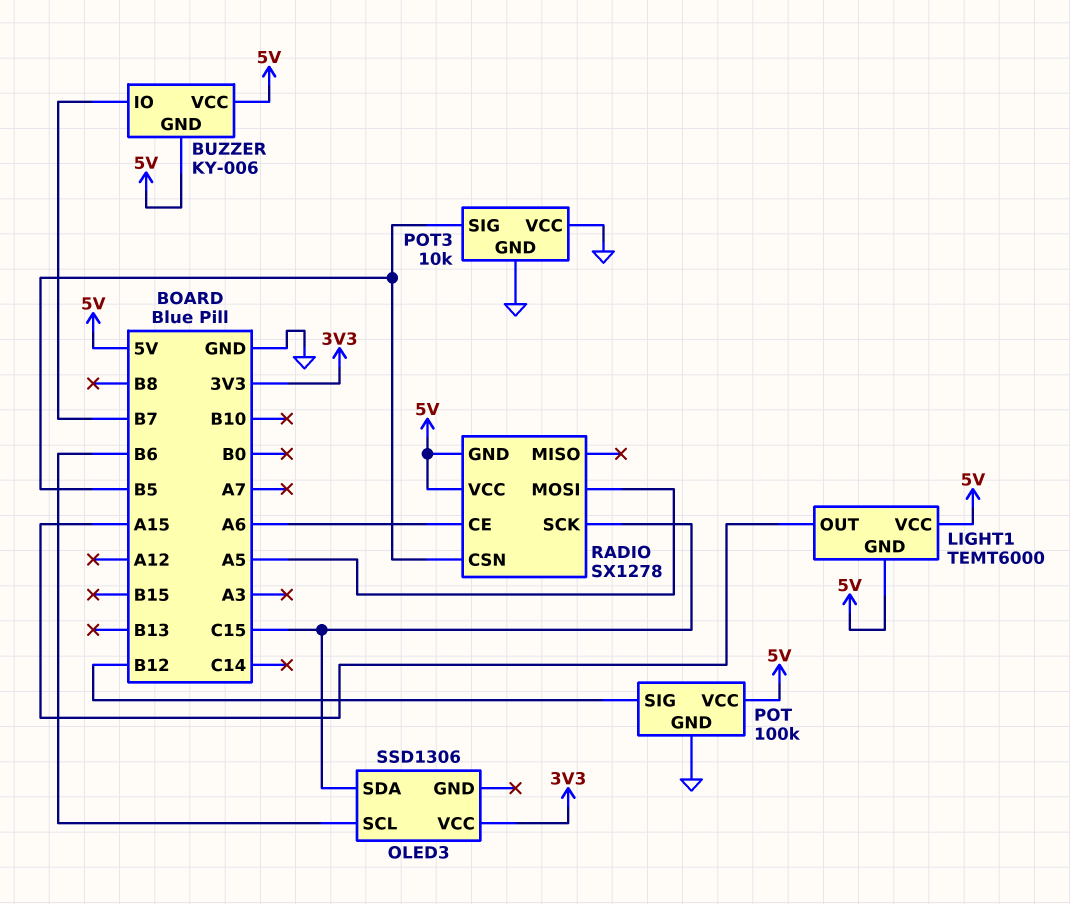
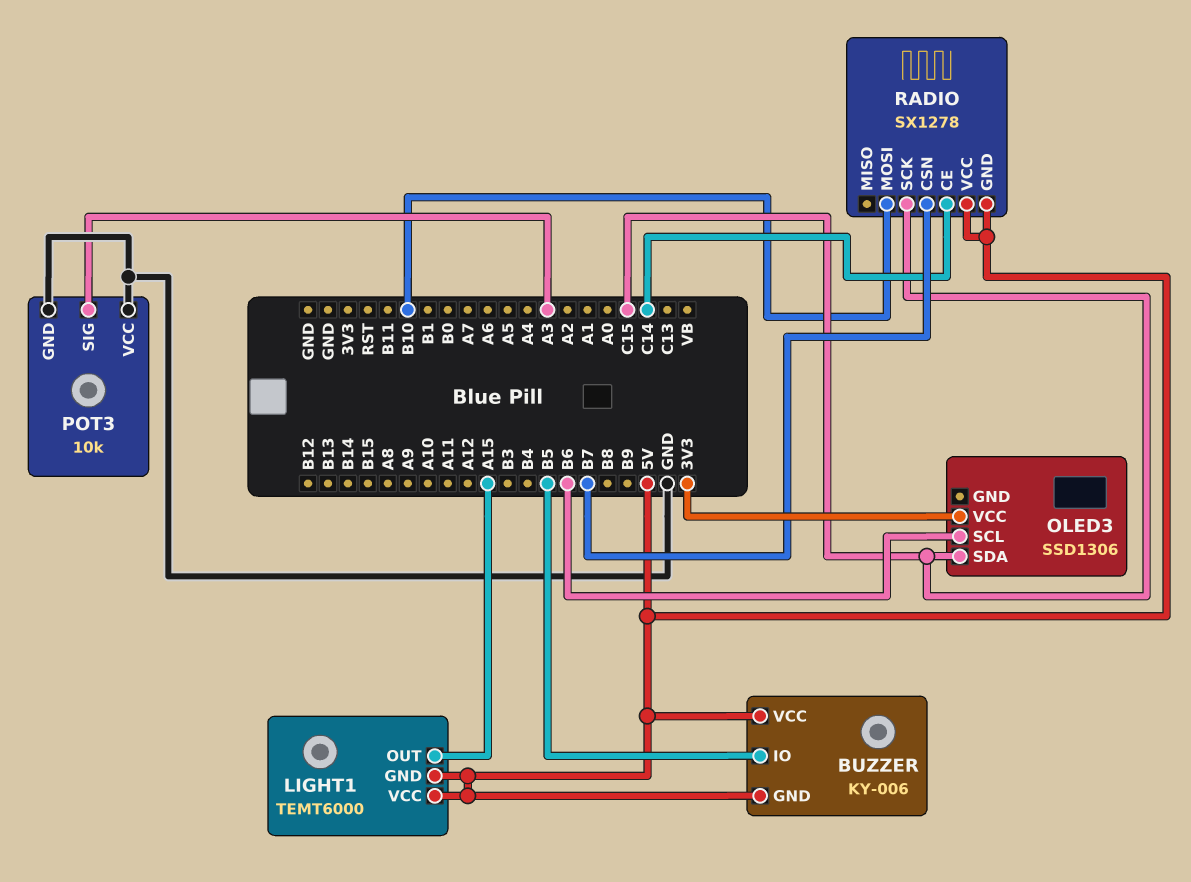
BUZZER pin IO: B7 -> B5
POT: 100k -> none
POT pin GND: GND -> none
POT pin SIG: B12 -> none
POT pin VCC: 5V -> none
POT3 pin SIG: B5 -> A3
RADIO pin CE: A6 -> C14
RADIO pin CSN: B5 -> B7
RADIO pin MOSI: A5 -> B10

